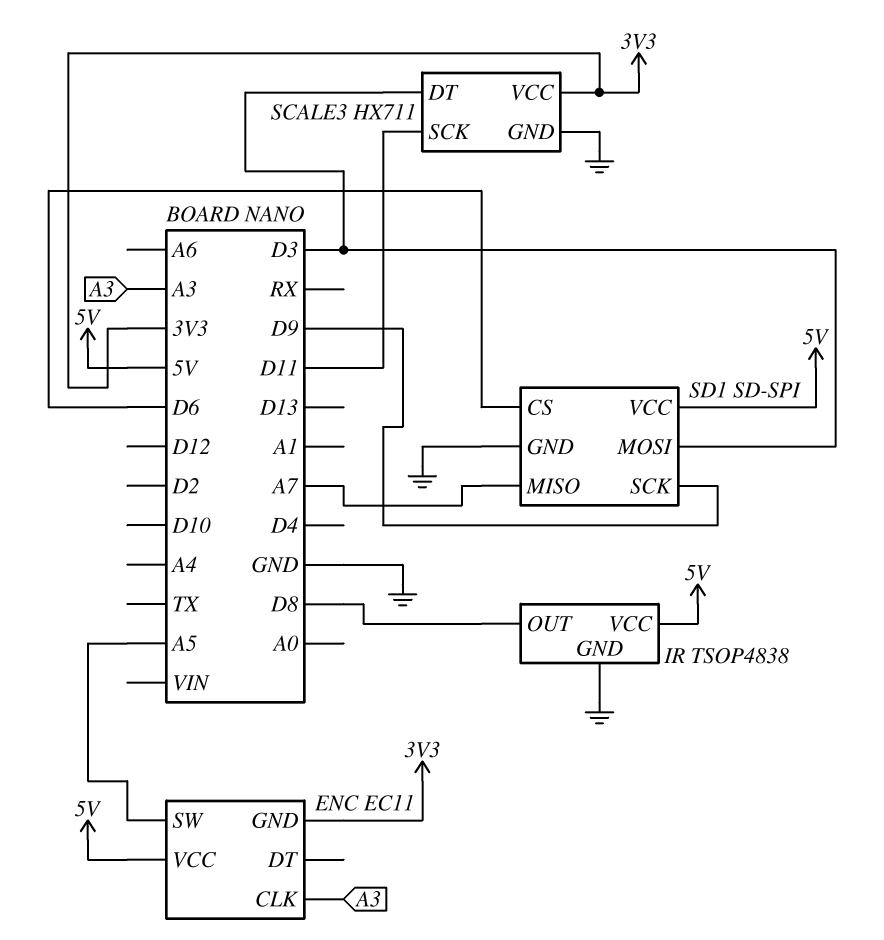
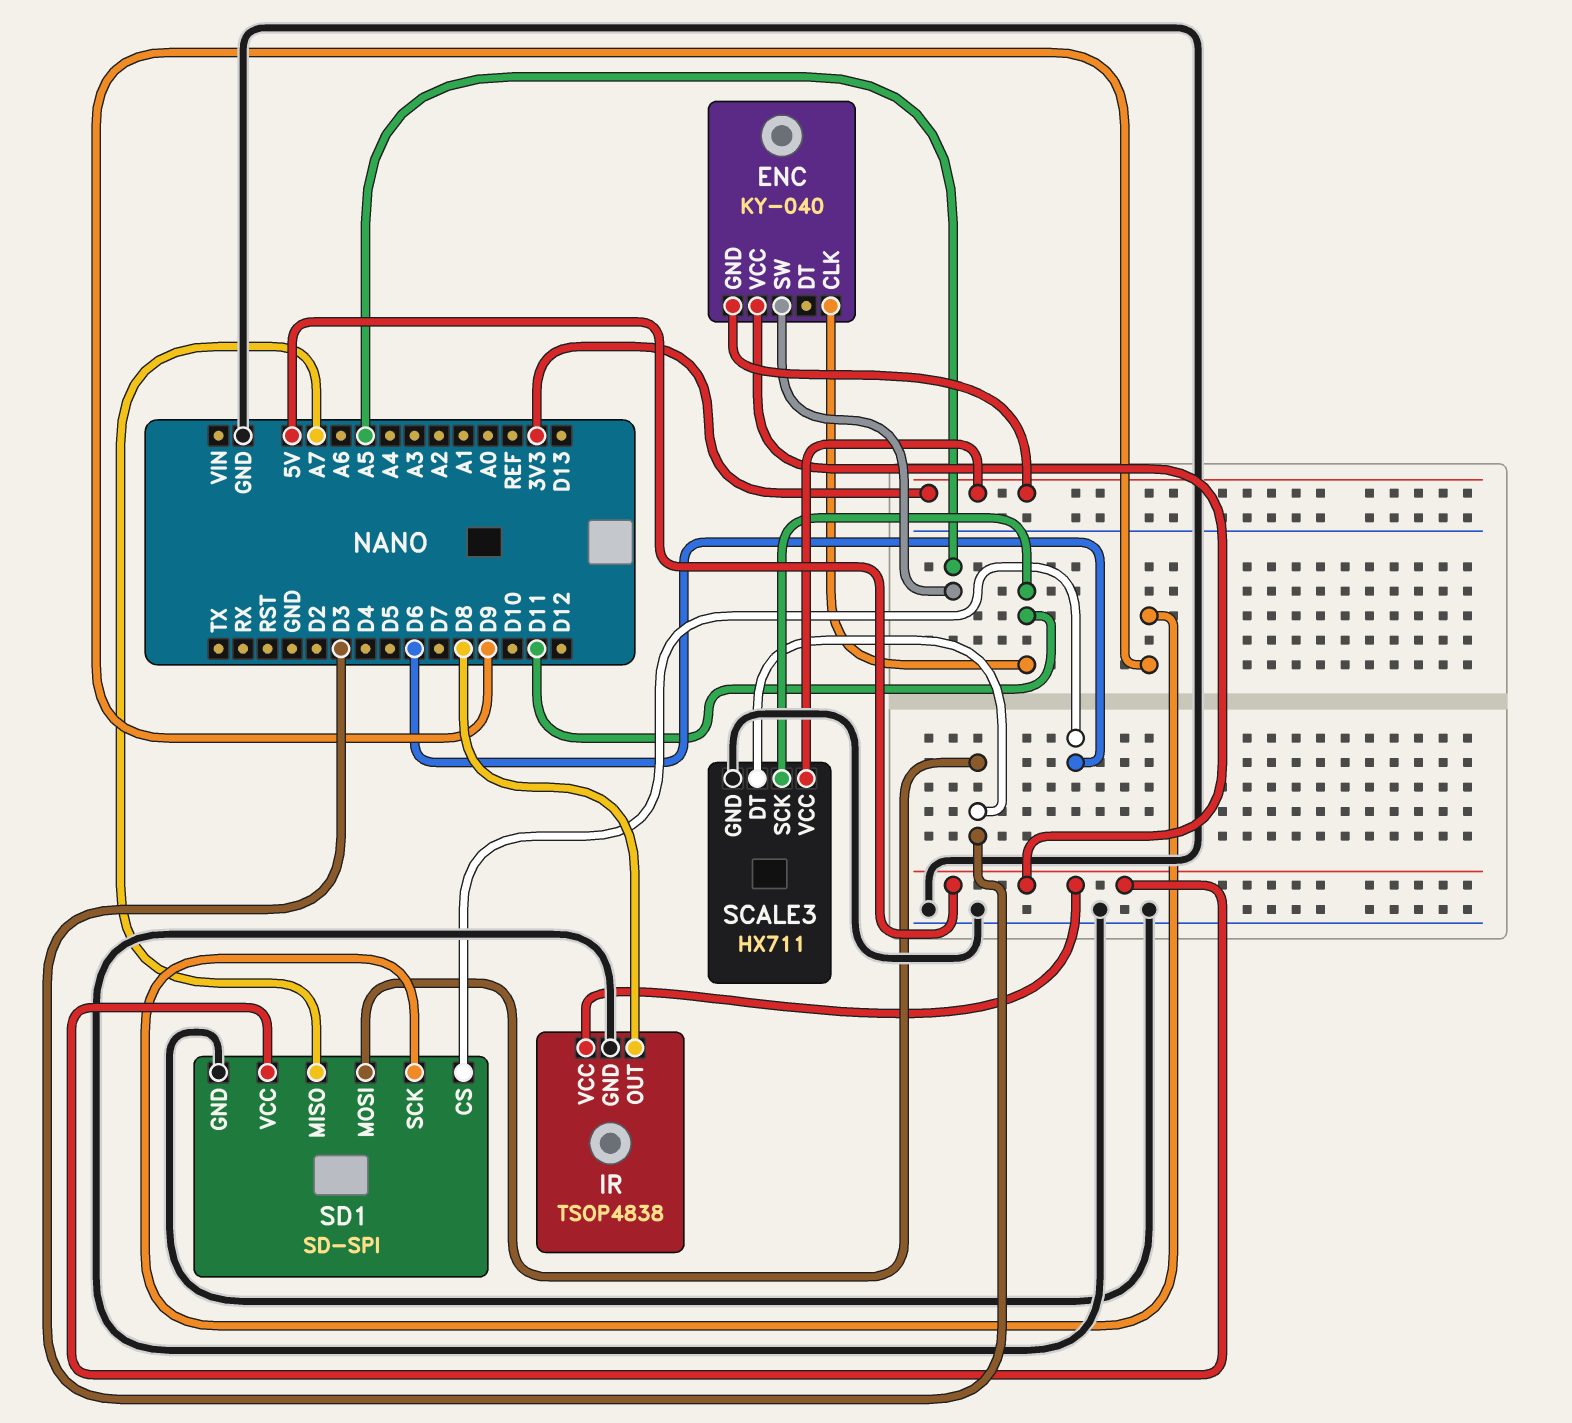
ENC: EC11 -> KY-040
ENC pin CLK: A3 -> D11

